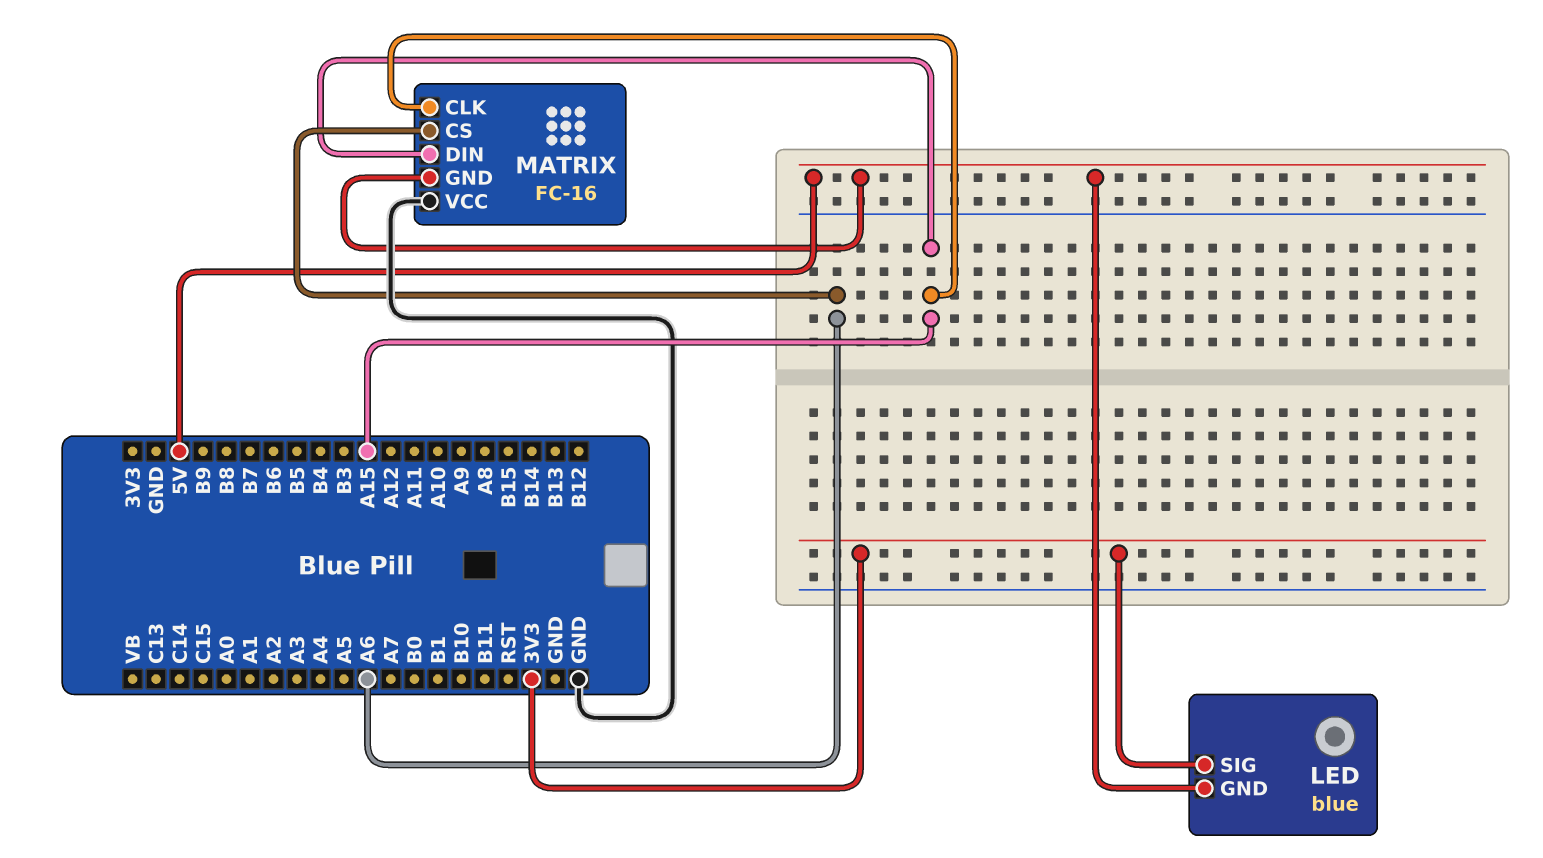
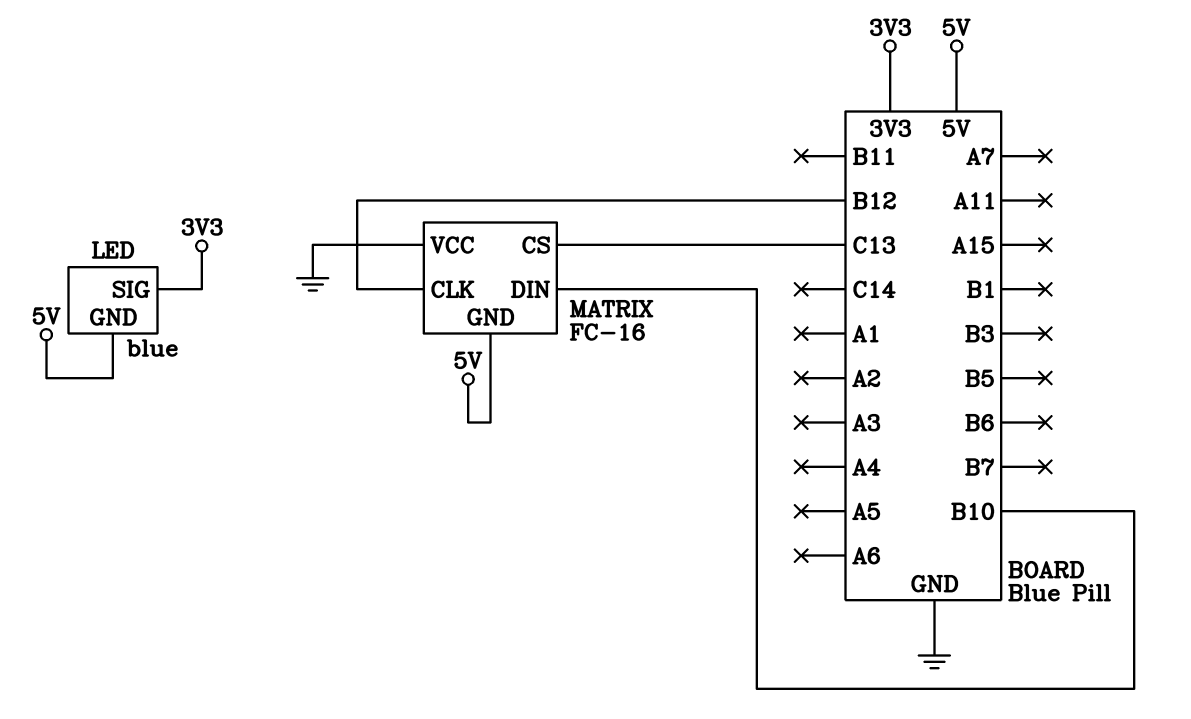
MATRIX pin CLK: A15 -> B12
MATRIX pin CS: A6 -> C13
MATRIX pin DIN: A15 -> B10

